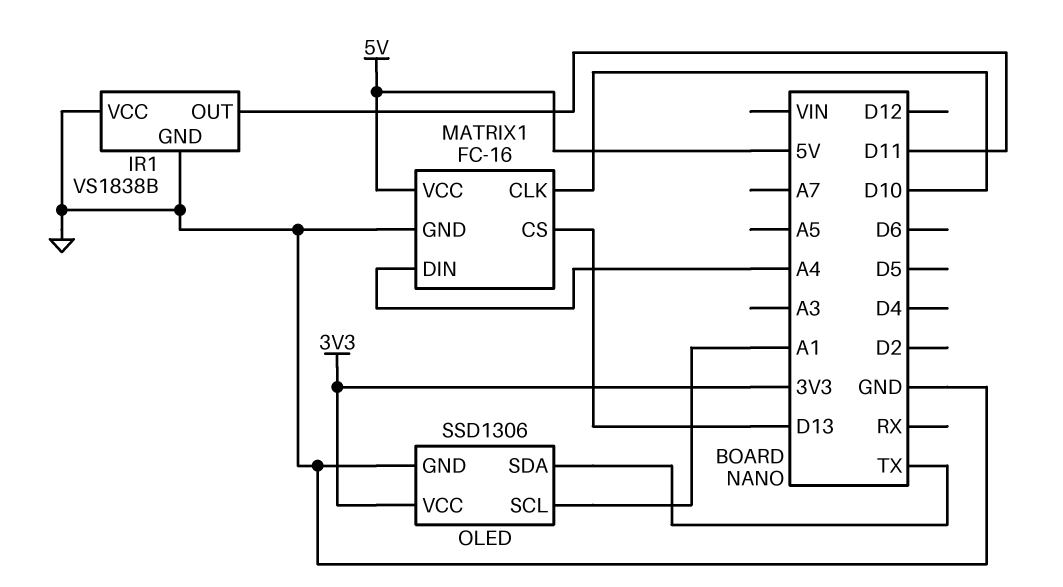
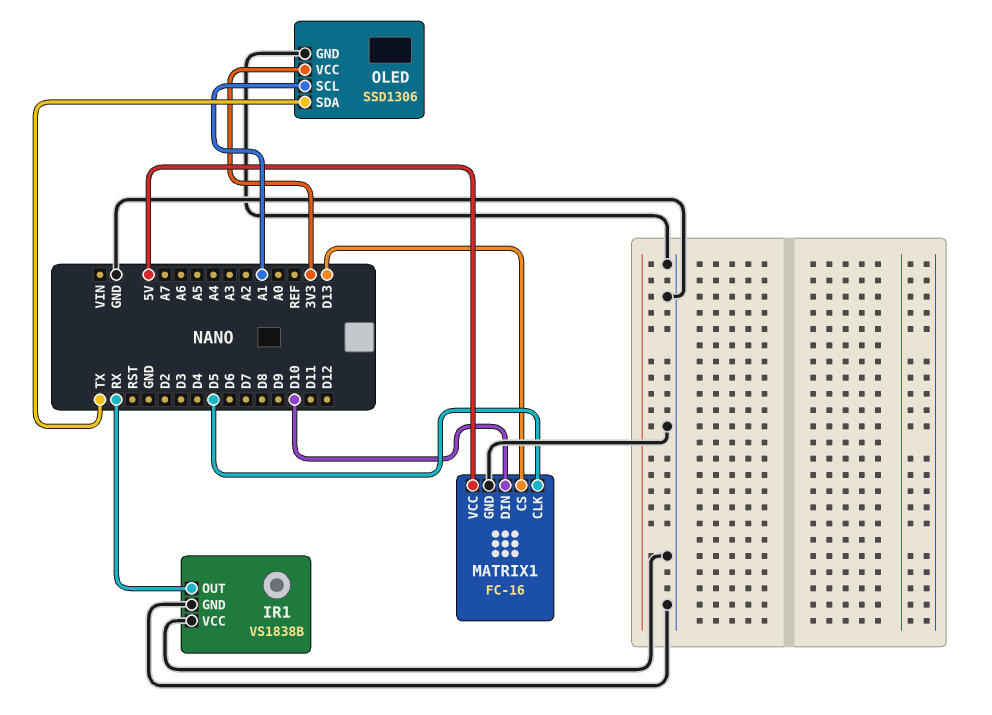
IR1 pin OUT: D11 -> RX
MATRIX1 pin CLK: D10 -> D5
MATRIX1 pin DIN: A4 -> D10

